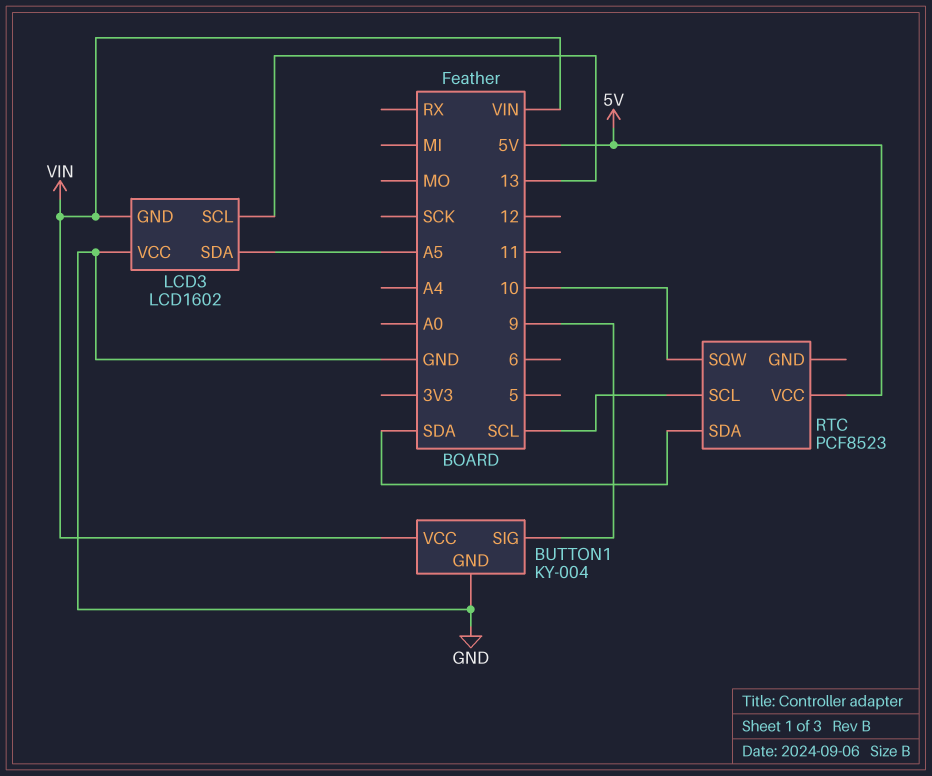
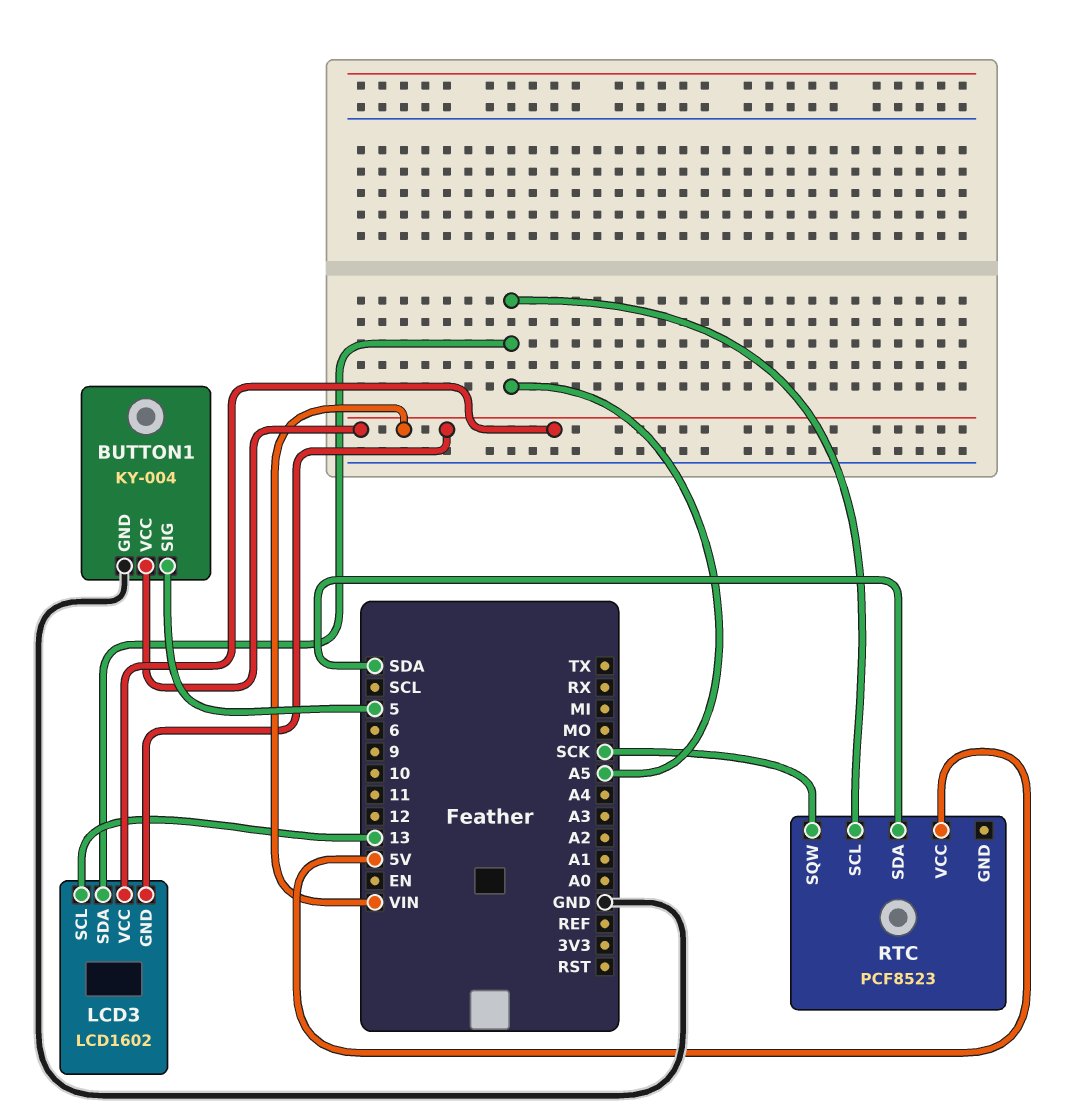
BUTTON1 pin SIG: 9 -> 5
LCD3 pin VCC: GND -> VIN
RTC pin SCL: SCL -> A5
RTC pin SQW: 10 -> SCK

